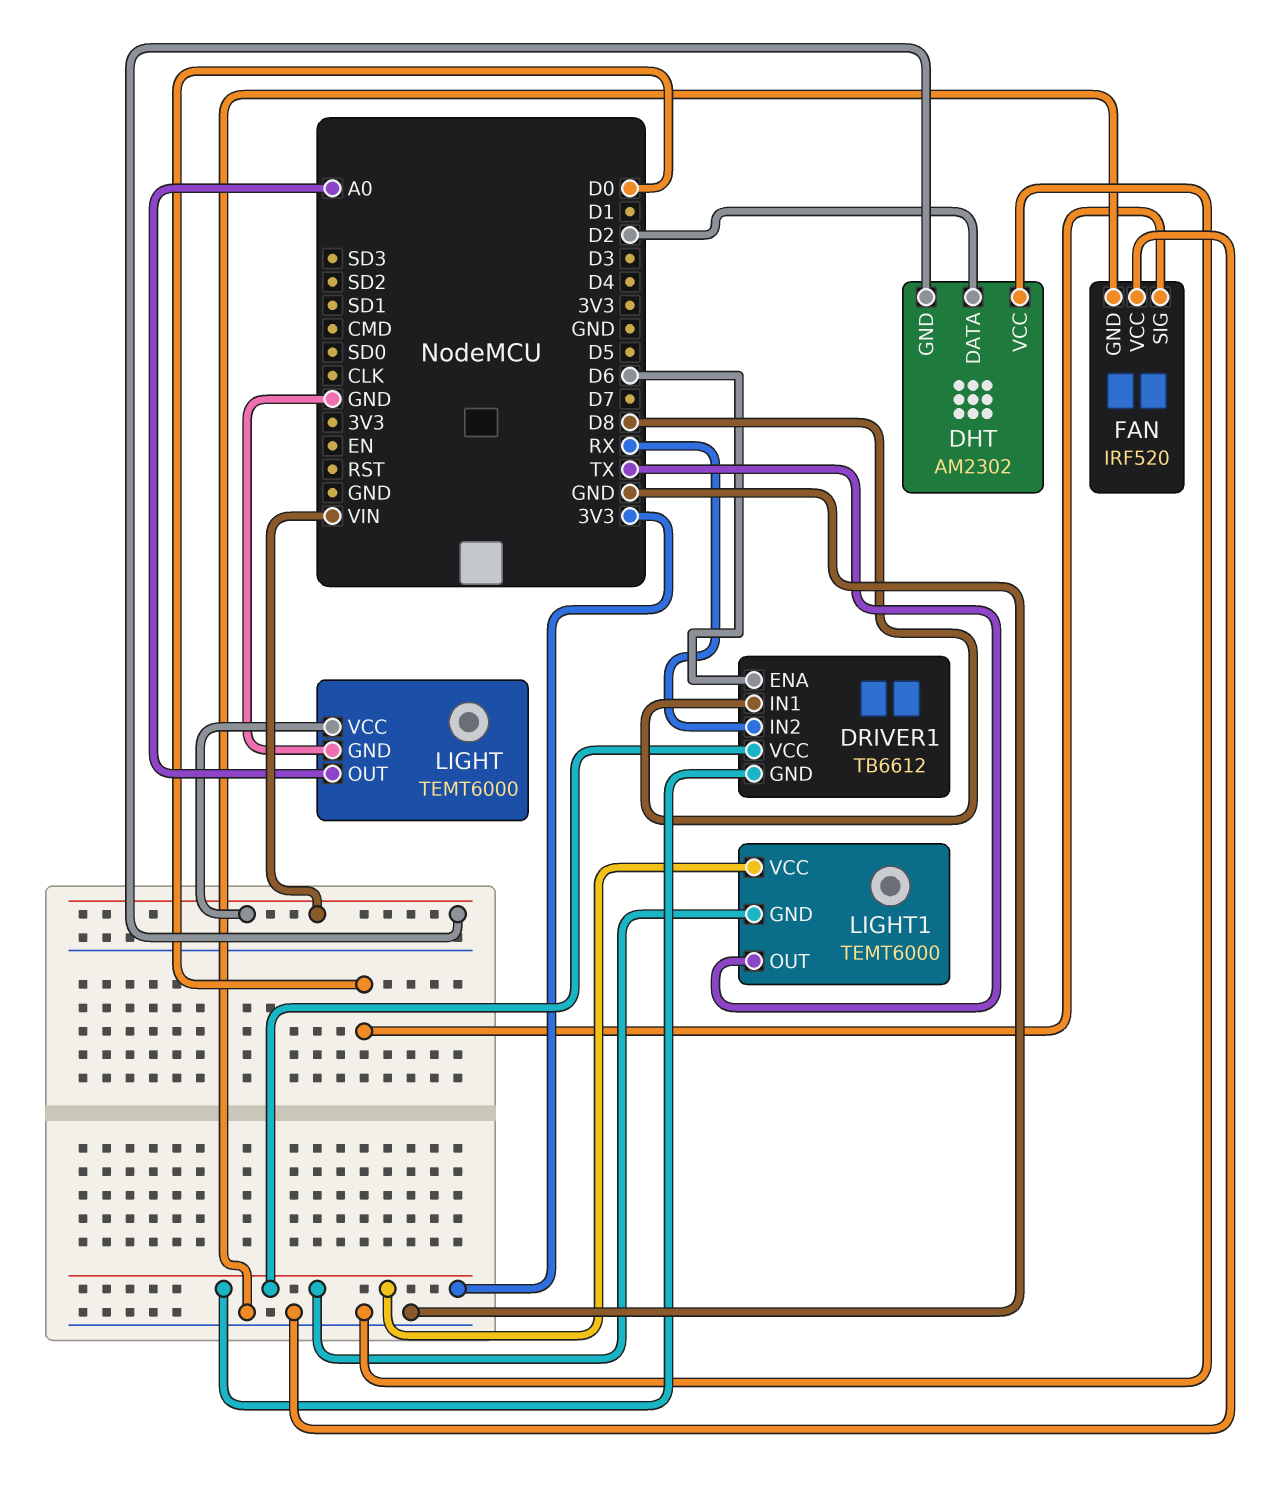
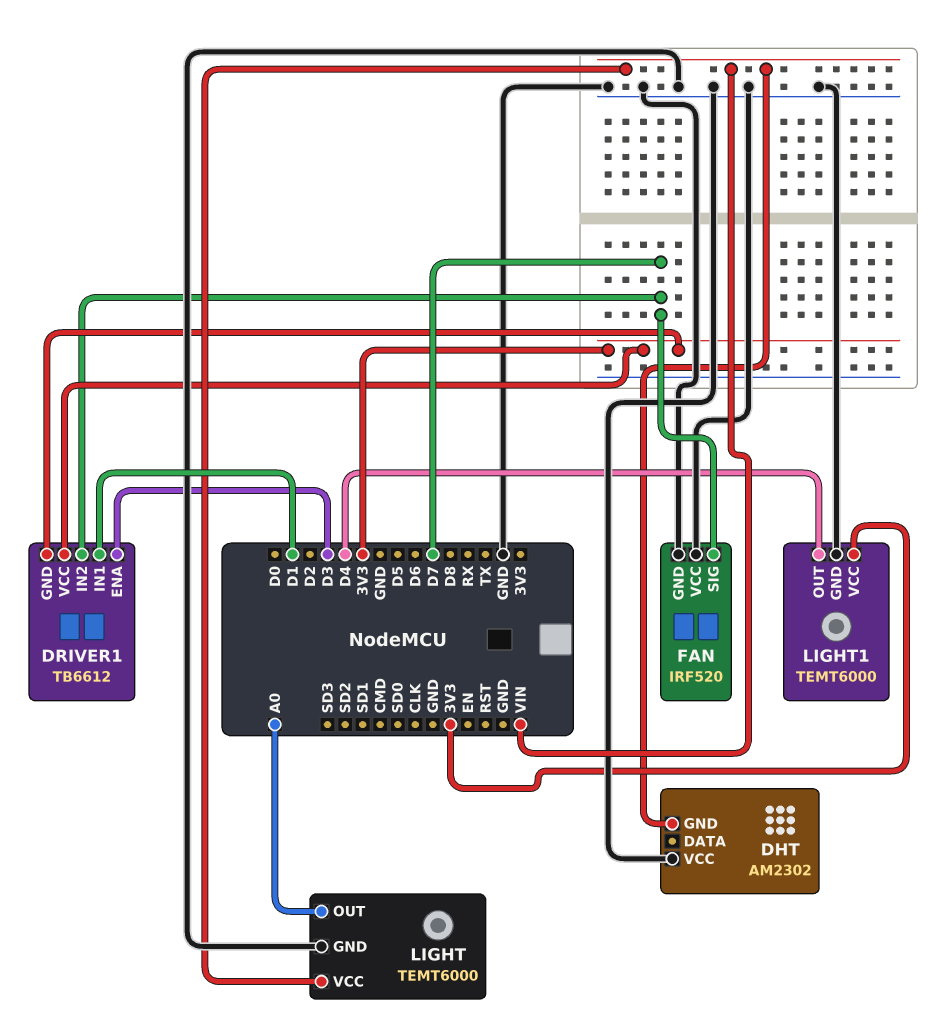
DHT pin DATA: D2 -> none
DRIVER1 pin ENA: D6 -> D3
DRIVER1 pin IN1: D8 -> D1
DRIVER1 pin IN2: RX -> D7
FAN pin SIG: D0 -> D7
LIGHT1 pin GND: 3V3 -> GND
LIGHT1 pin OUT: TX -> D4

